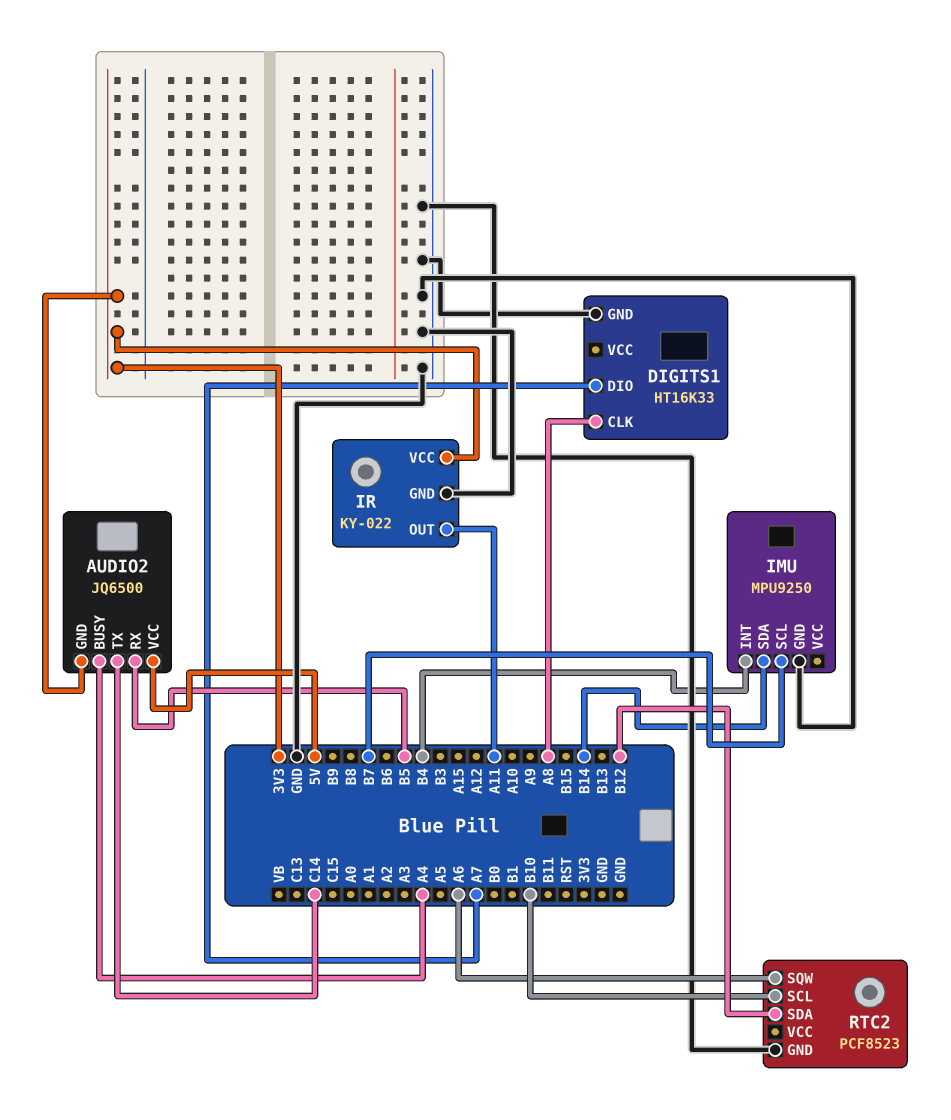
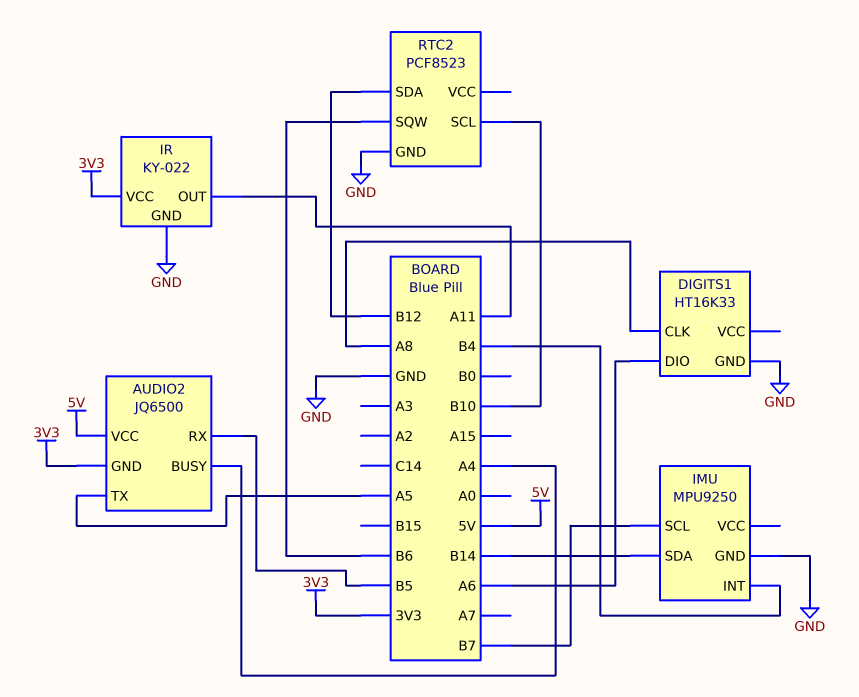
AUDIO2 pin TX: C14 -> A5
DIGITS1 pin DIO: A7 -> A6
RTC2 pin SQW: A6 -> B6

